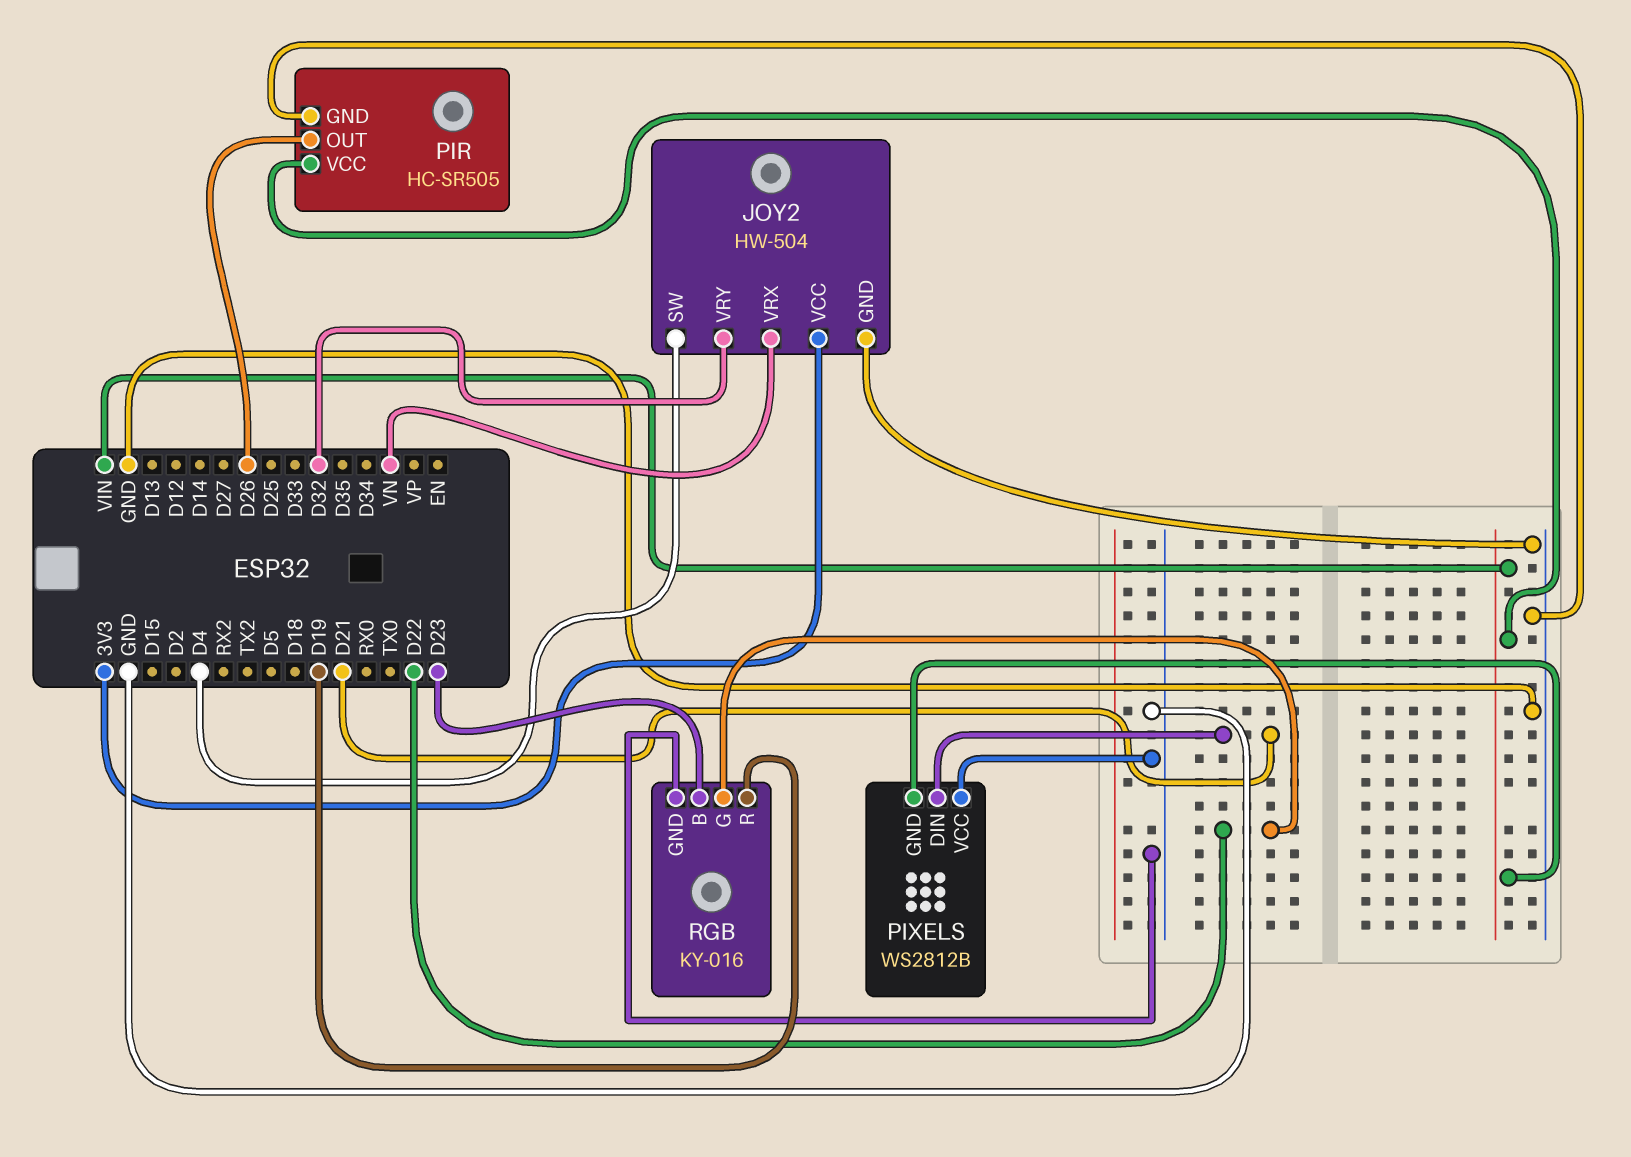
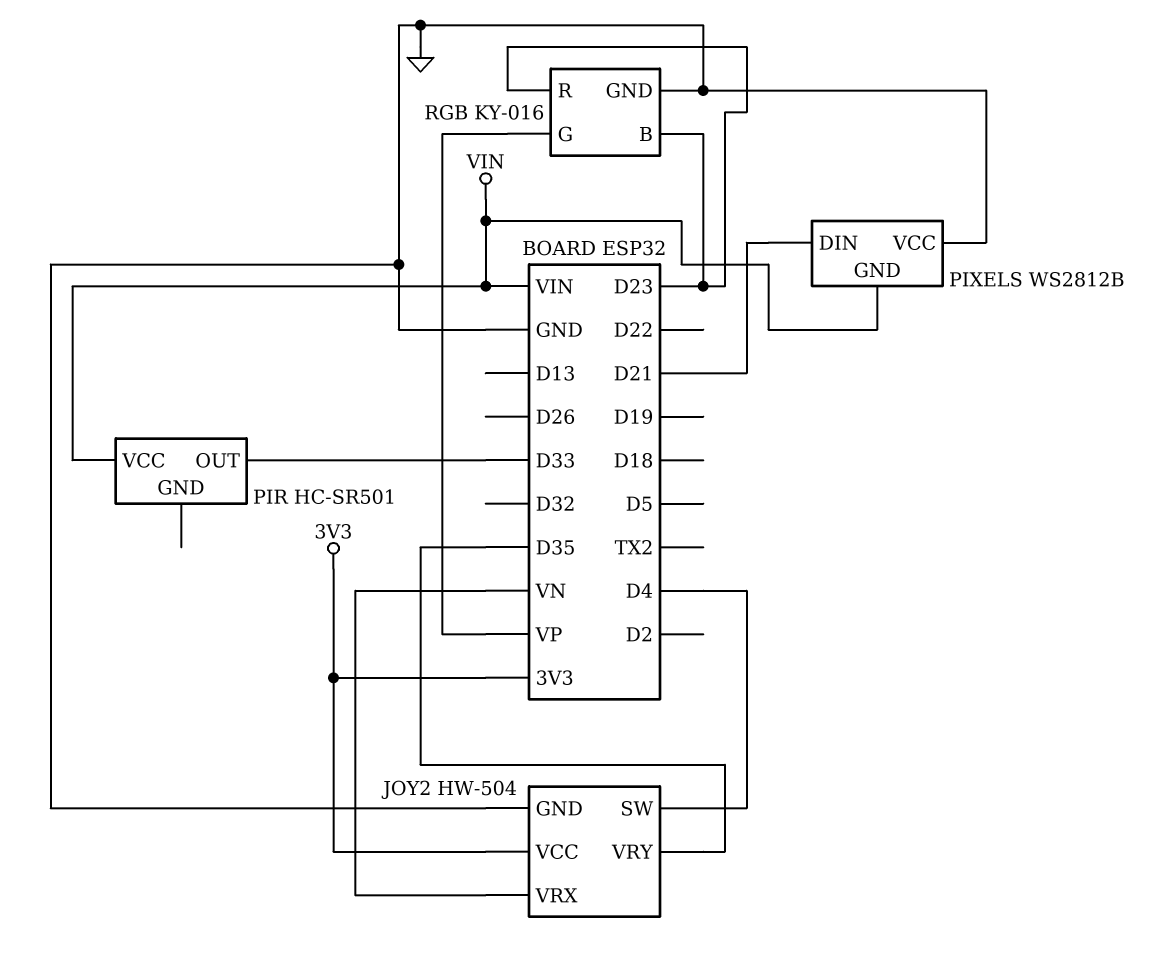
JOY2 pin VRY: D32 -> D35
PIR: HC-SR505 -> HC-SR501
PIR pin GND: GND -> none
PIR pin OUT: D26 -> D33
RGB pin G: D22 -> VP
RGB pin R: D19 -> D23

